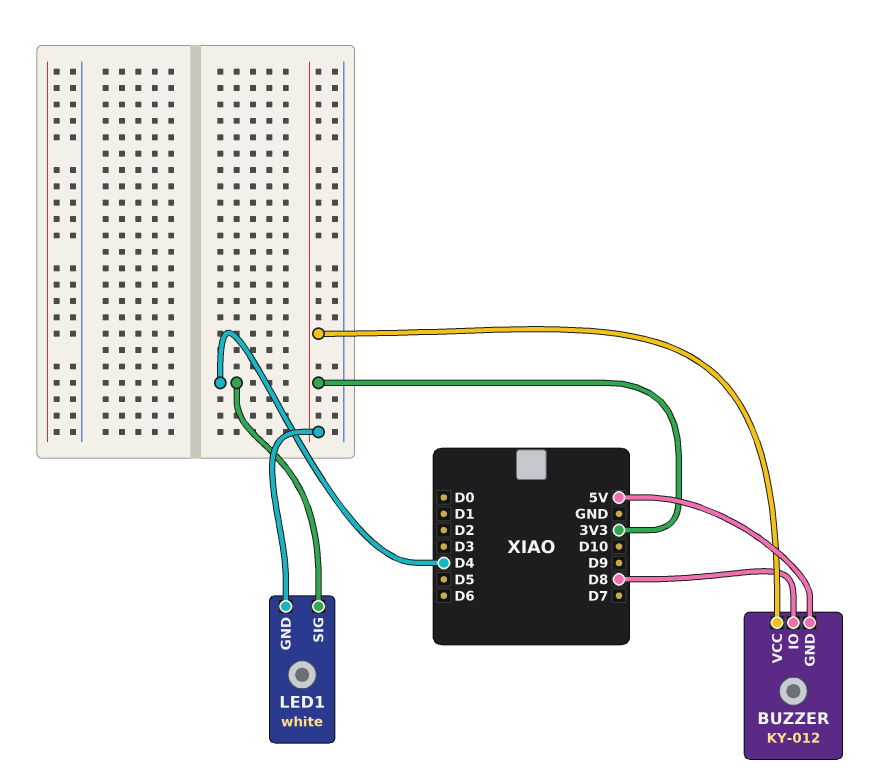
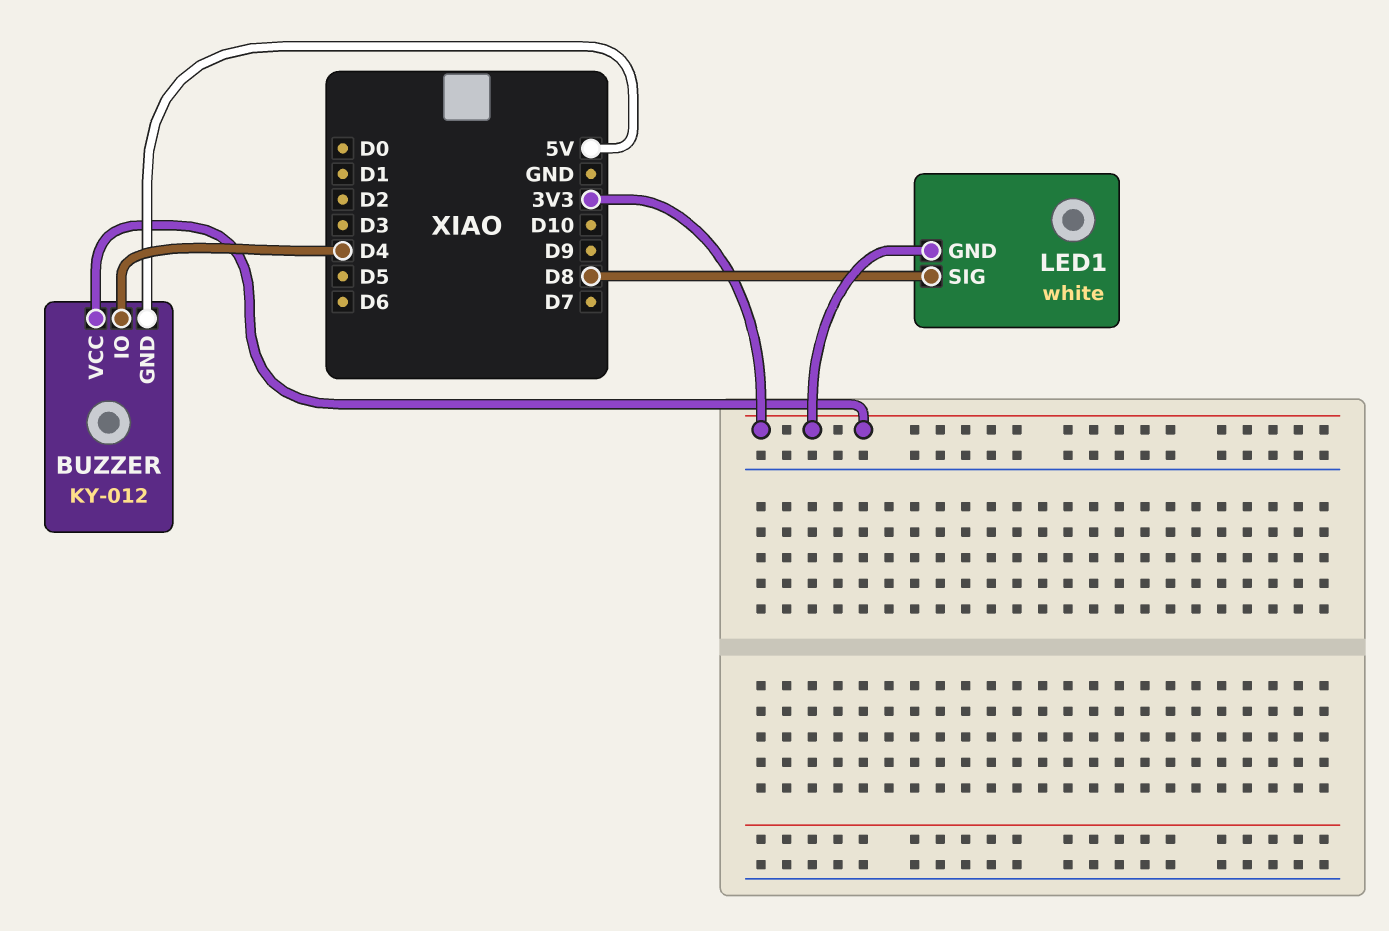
BUZZER pin IO: D8 -> D4
LED1 pin SIG: D4 -> D8

